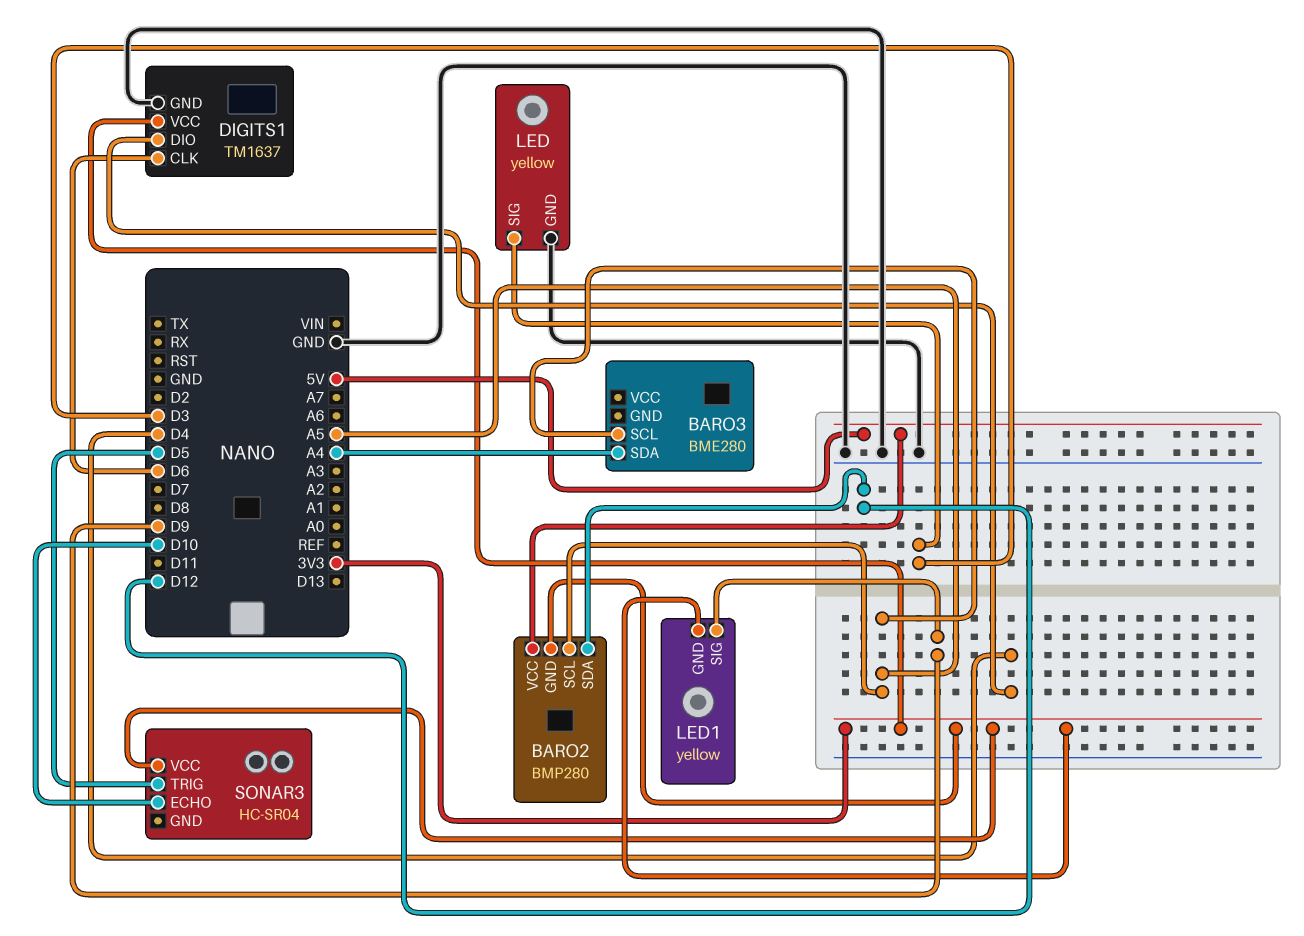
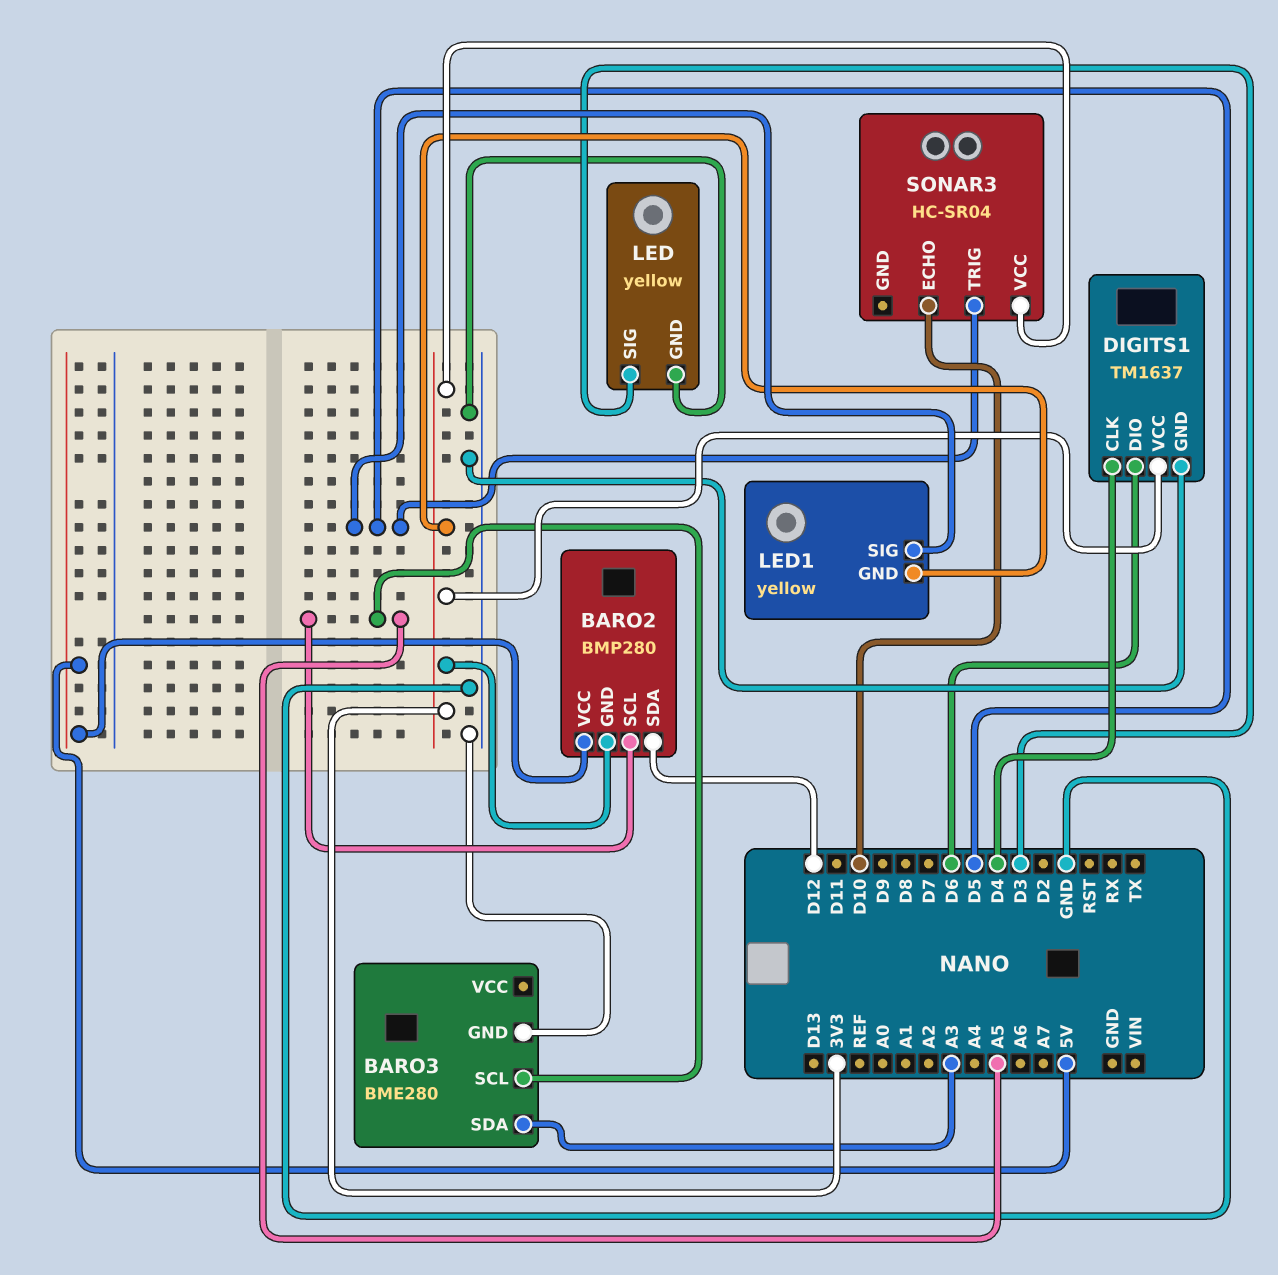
BARO3 pin GND: none -> GND
BARO3 pin SDA: A4 -> A3
DIGITS1 pin CLK: D6 -> D4
DIGITS1 pin DIO: D4 -> D6
LED1 pin SIG: D9 -> D5

